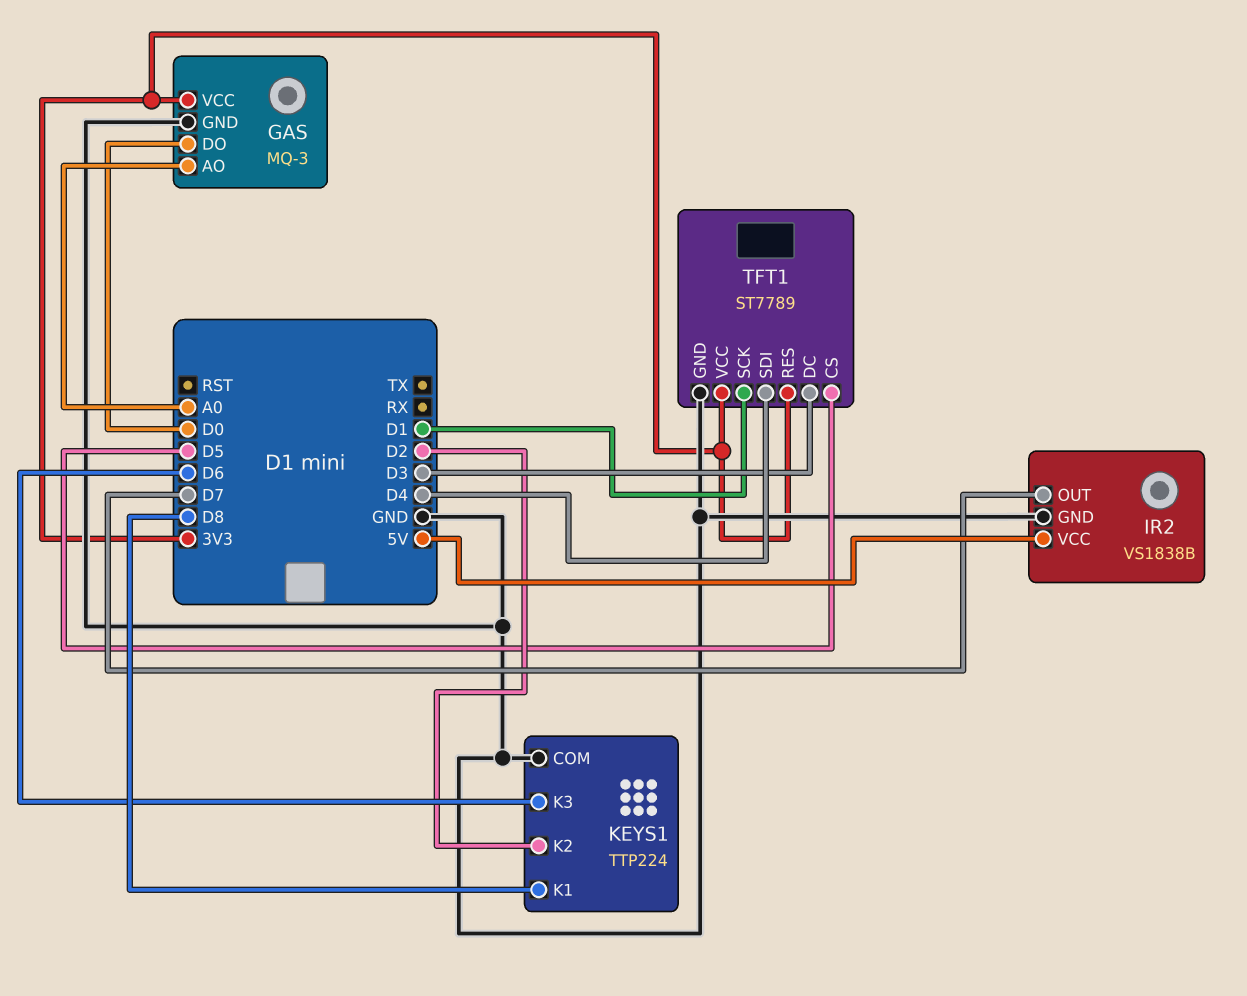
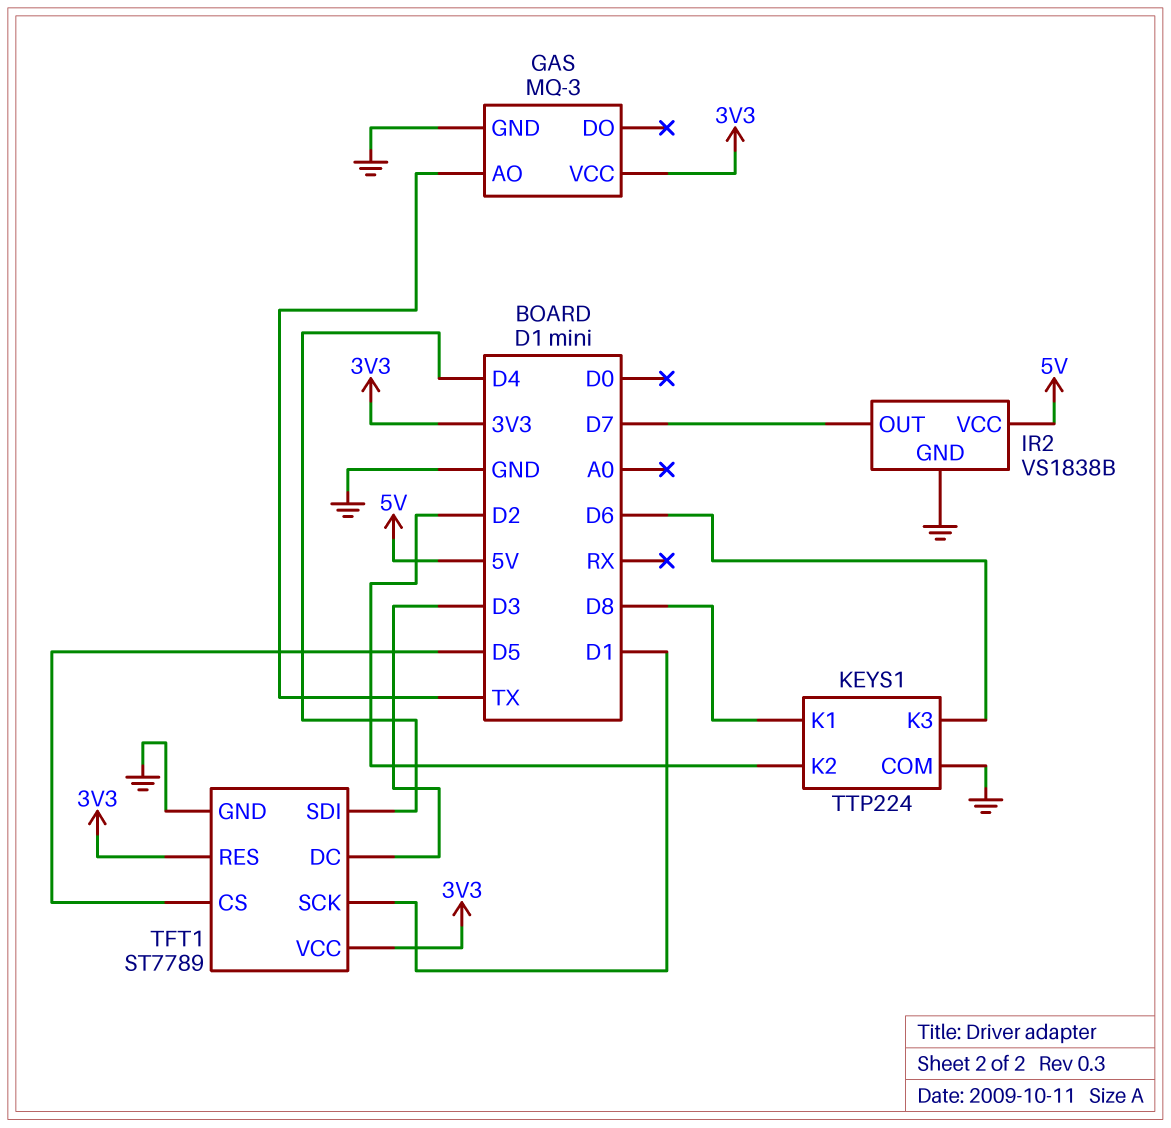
GAS pin AO: A0 -> TX
GAS pin DO: D0 -> none

